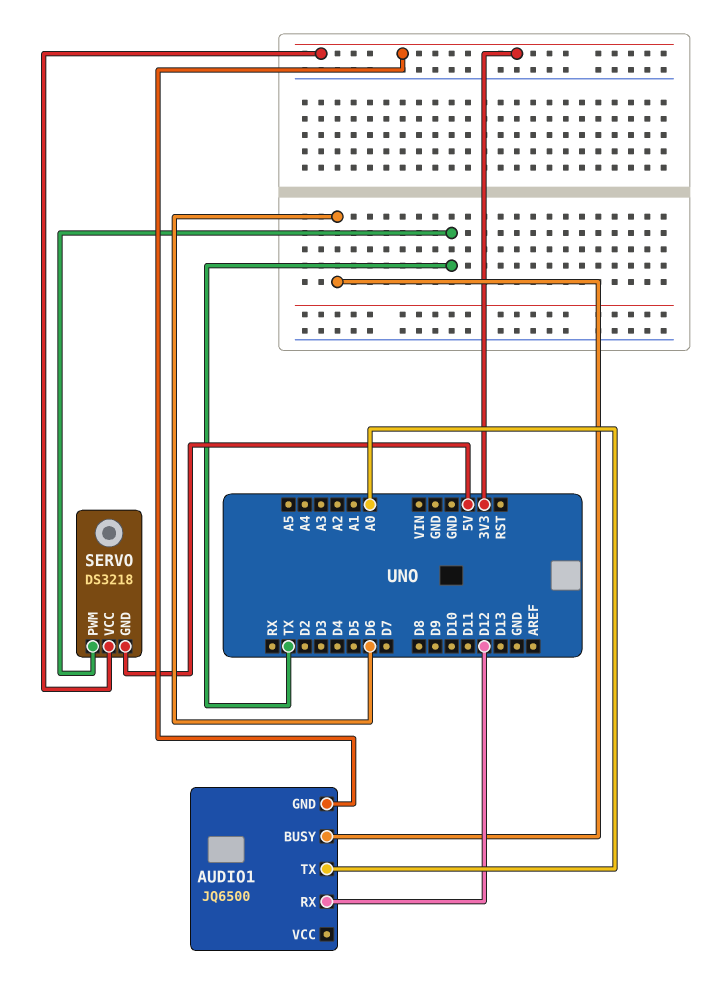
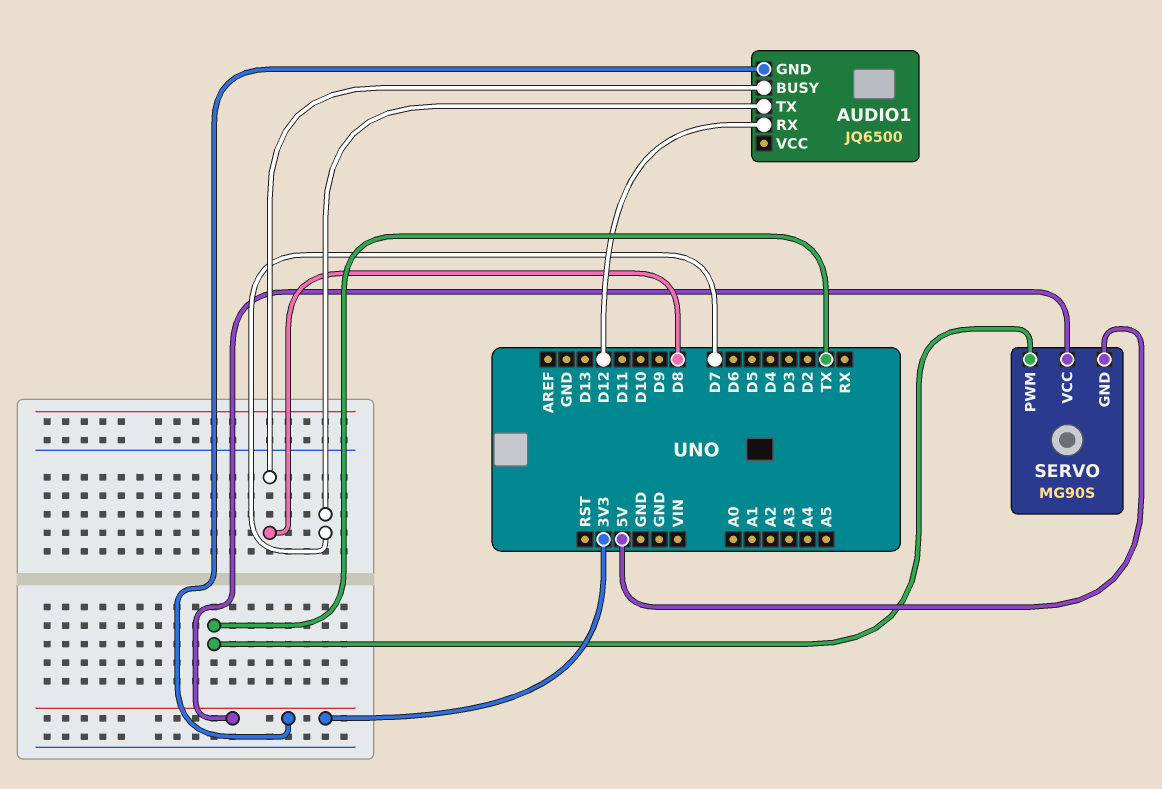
AUDIO1 pin BUSY: D6 -> D8
AUDIO1 pin TX: A0 -> D7
SERVO: DS3218 -> MG90S

